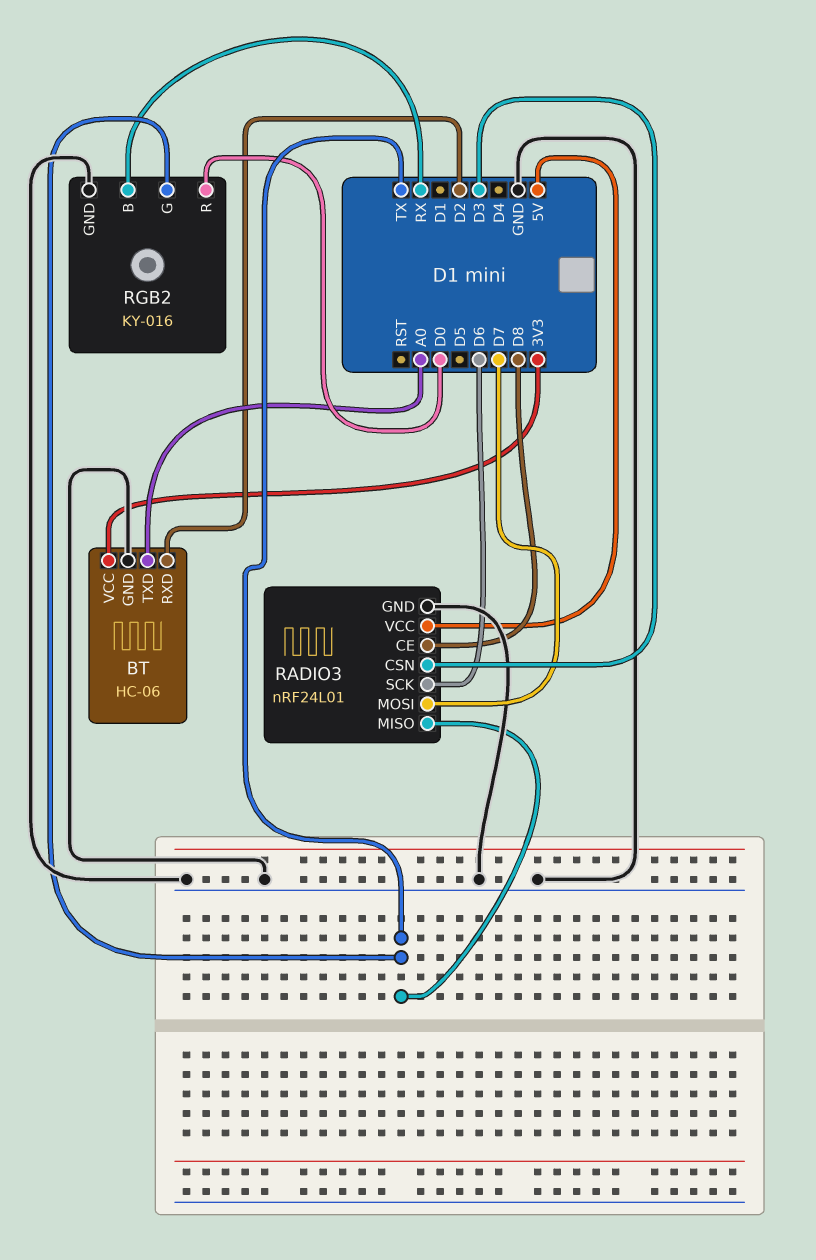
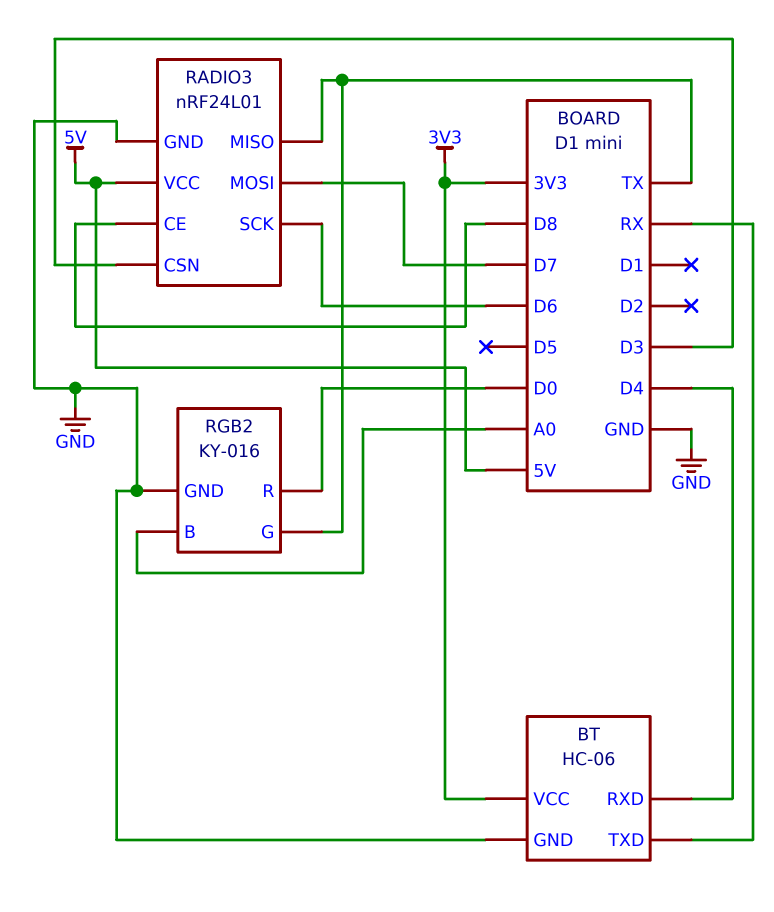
BT pin RXD: D2 -> D4
BT pin TXD: A0 -> RX
RGB2 pin B: RX -> A0

